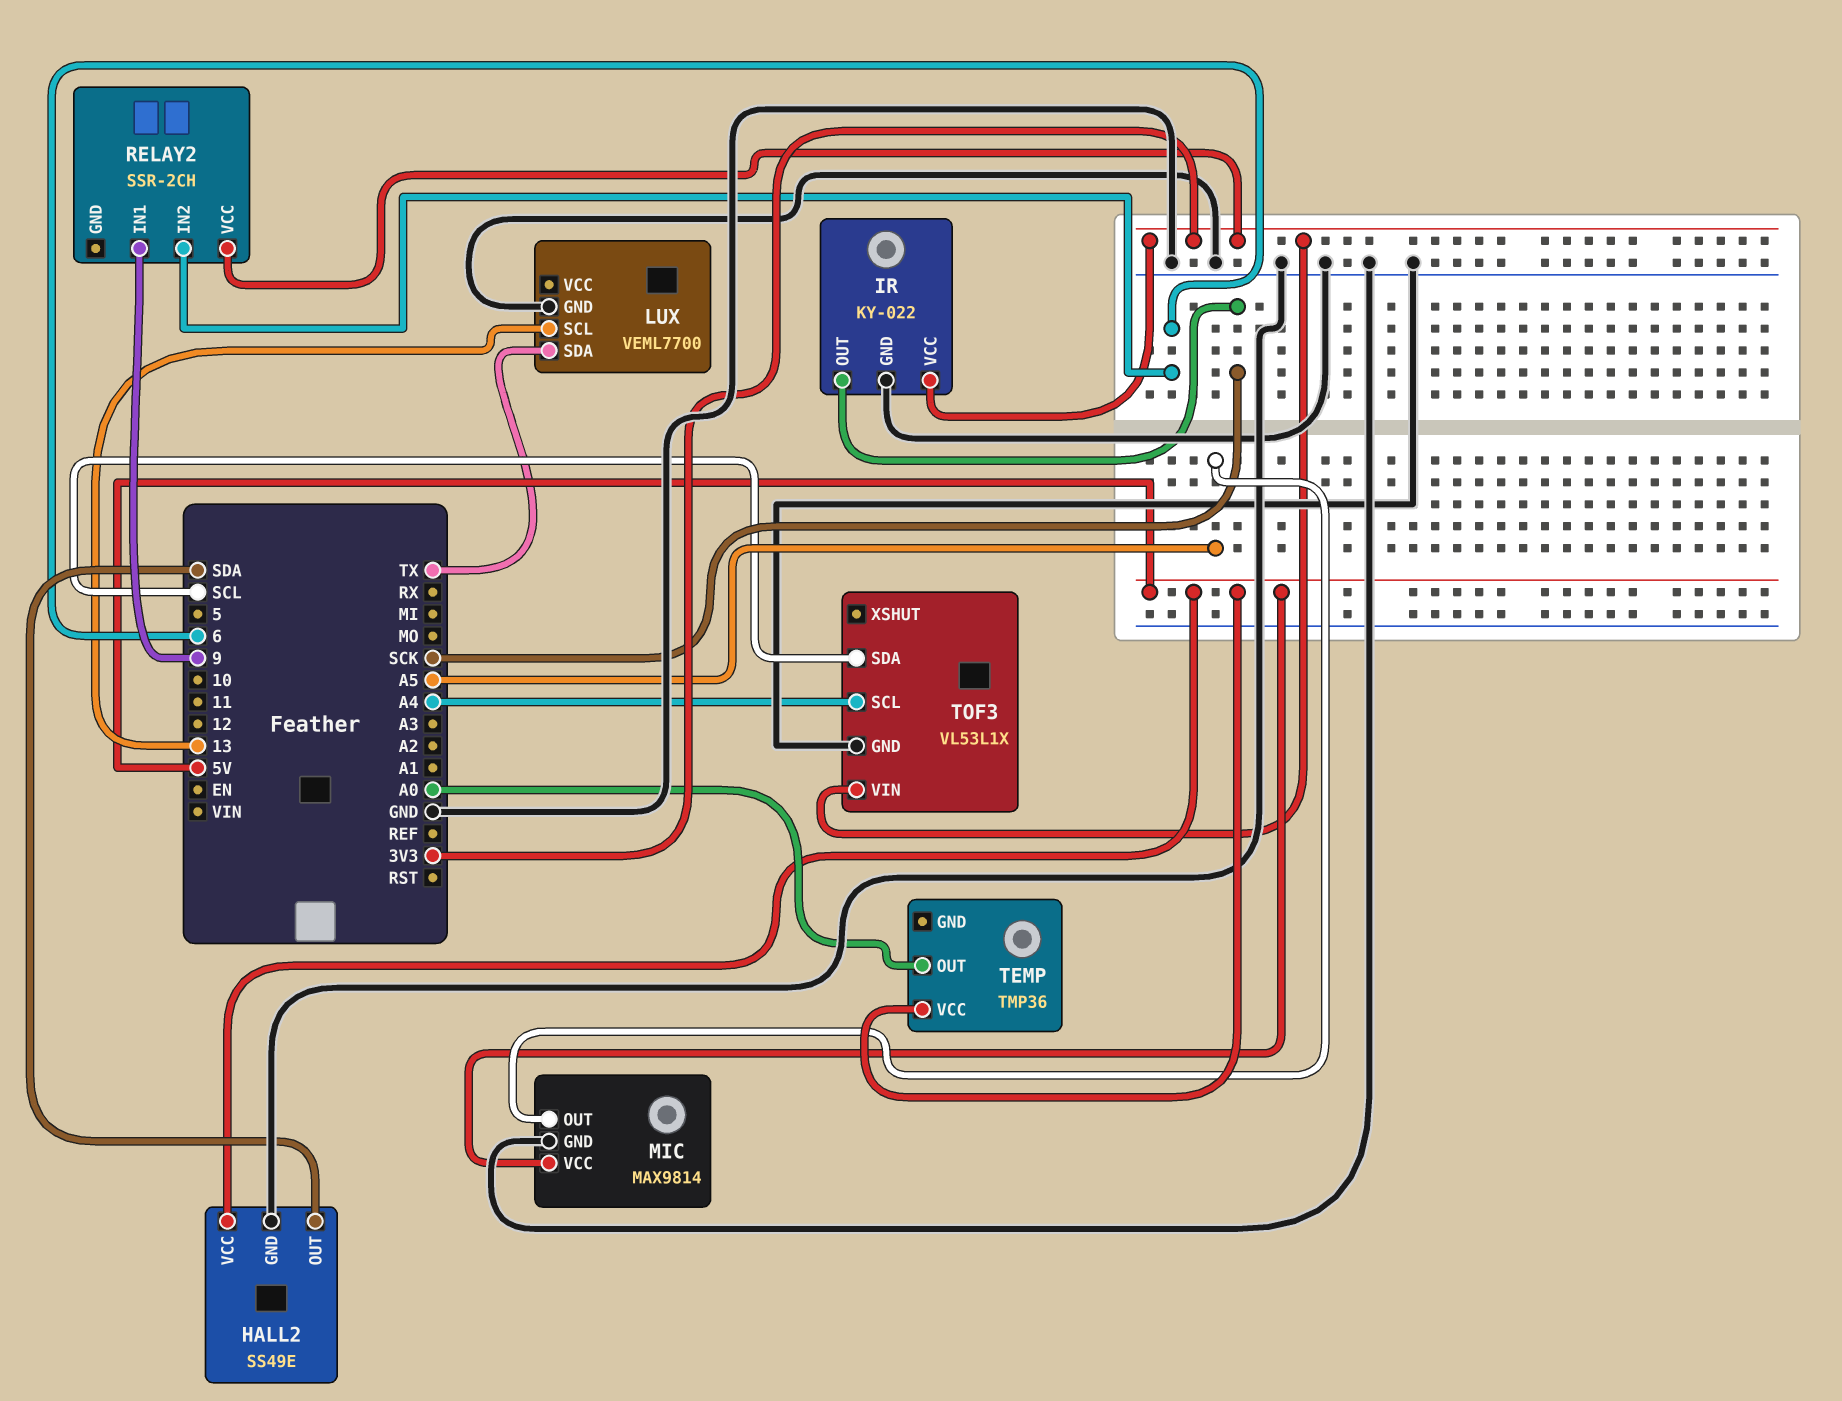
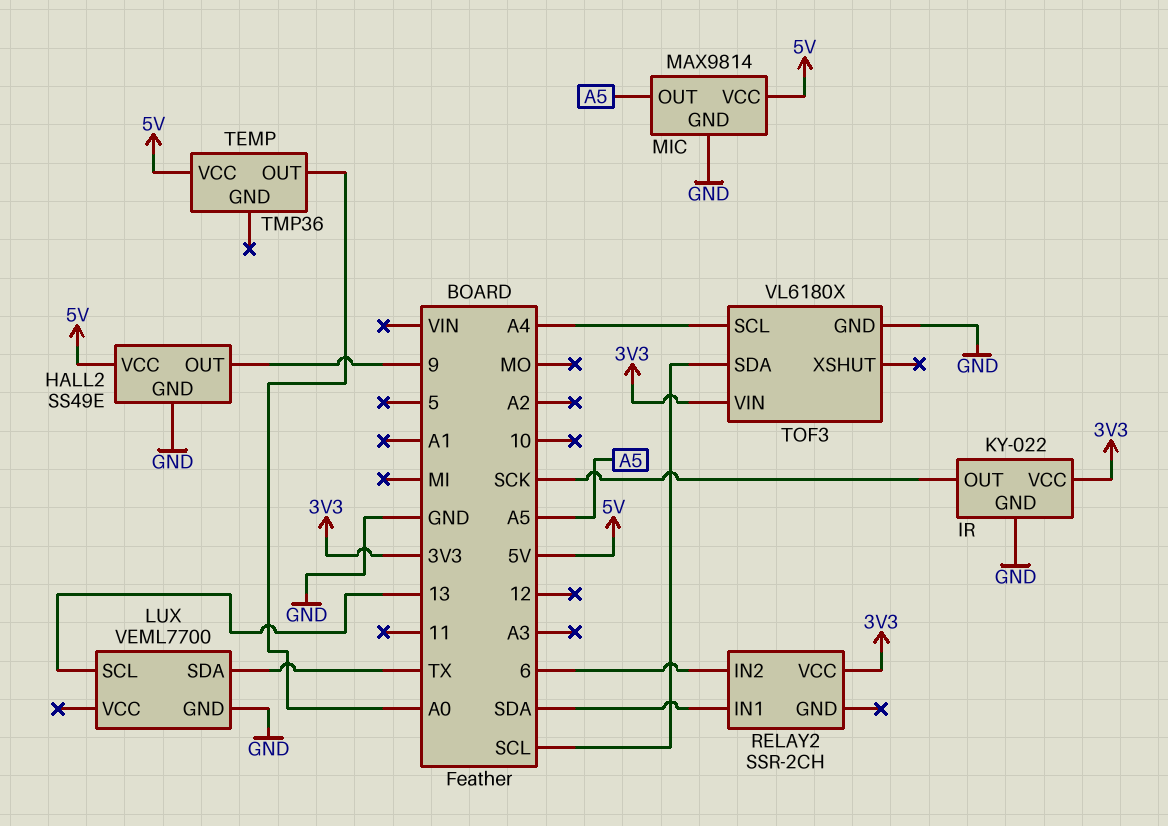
HALL2 pin OUT: SDA -> 9
RELAY2 pin IN1: 9 -> SDA
TOF3: VL53L1X -> VL6180X

